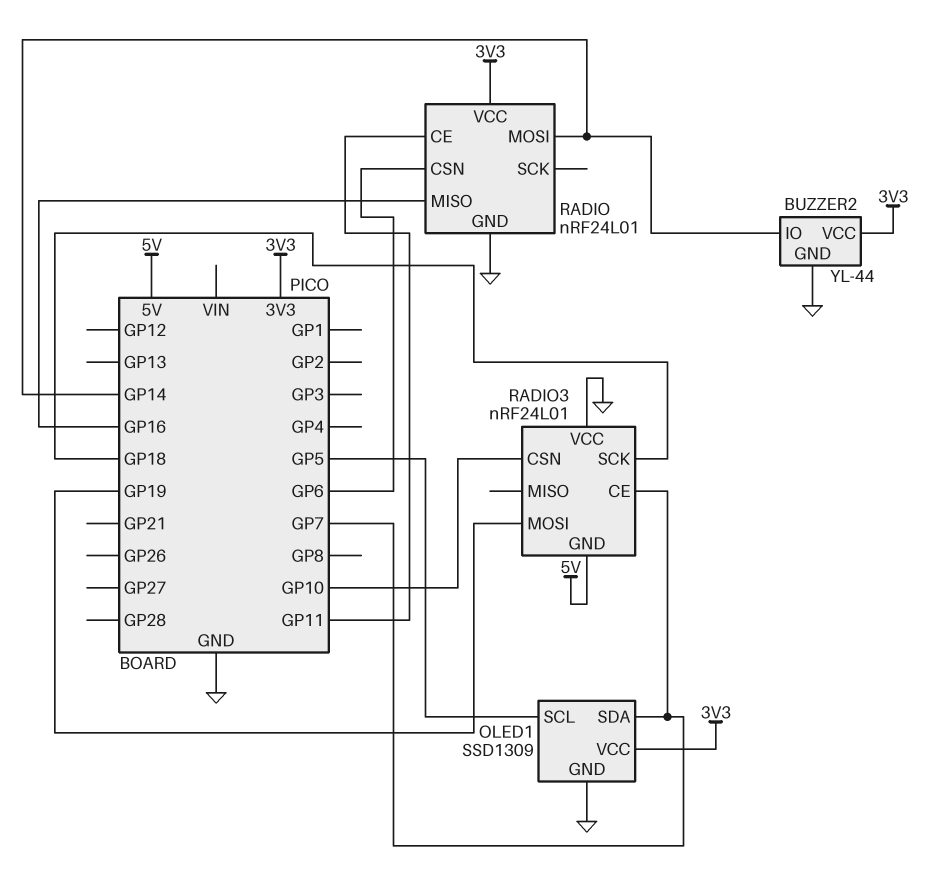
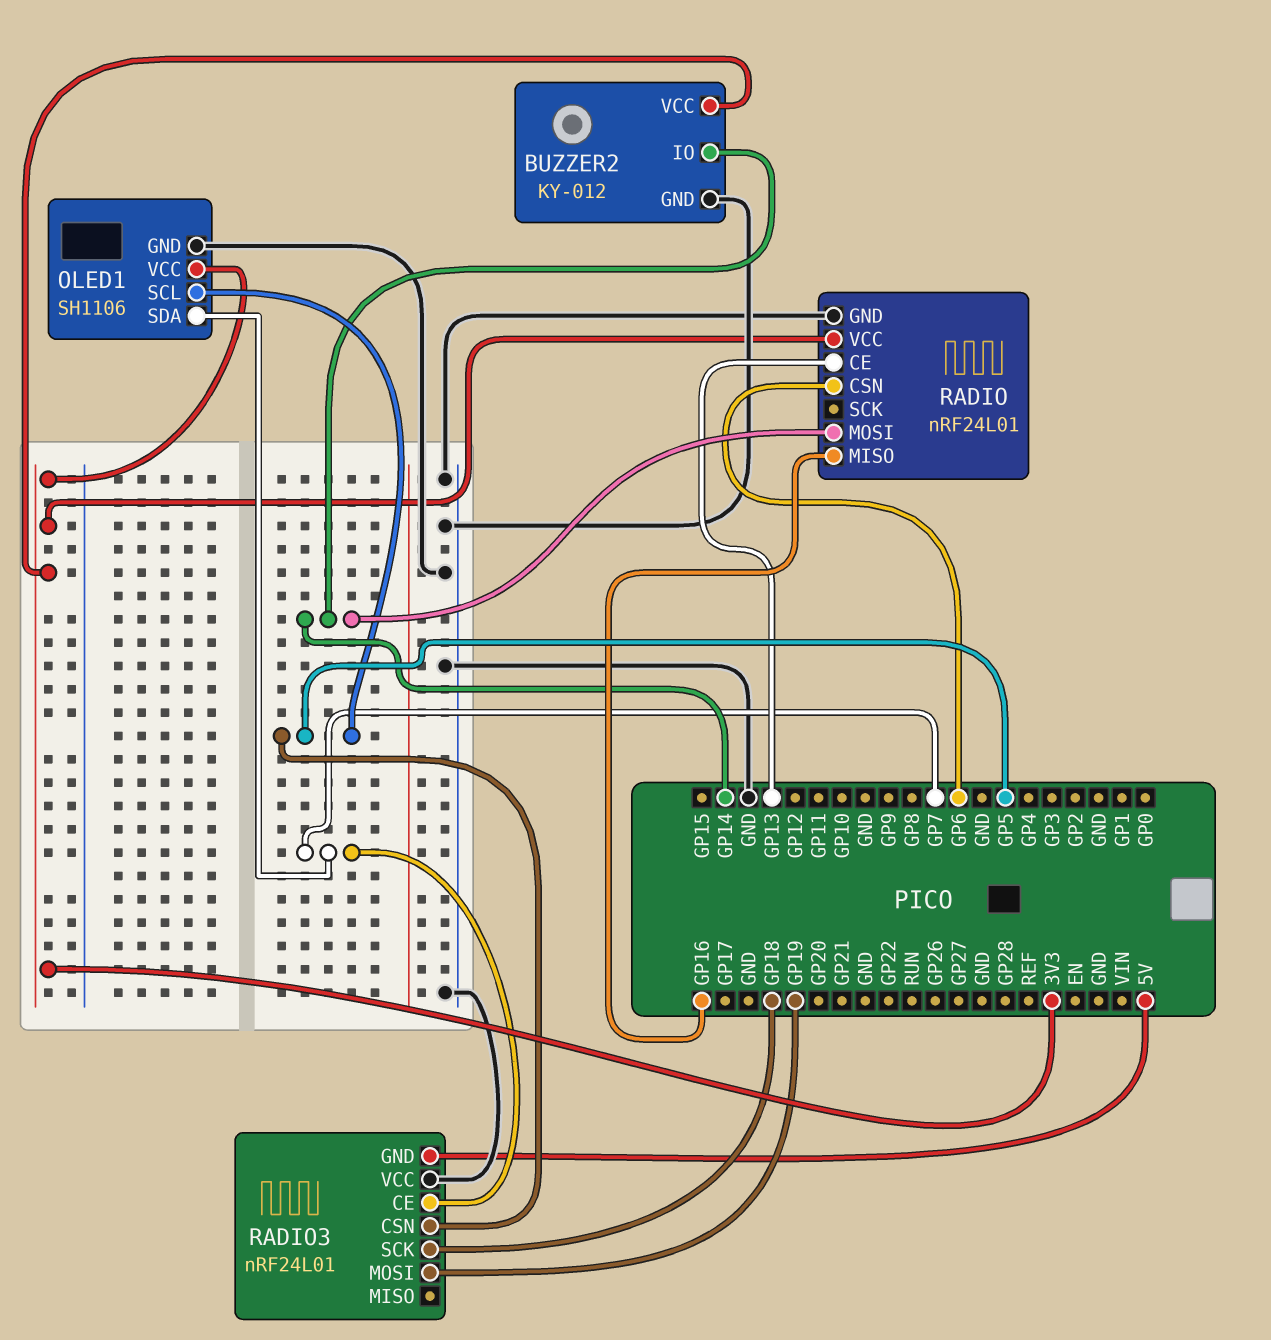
BUZZER2: YL-44 -> KY-012
OLED1: SSD1309 -> SH1106
RADIO pin CE: GP11 -> GP13
RADIO3 pin CSN: GP10 -> GP5

